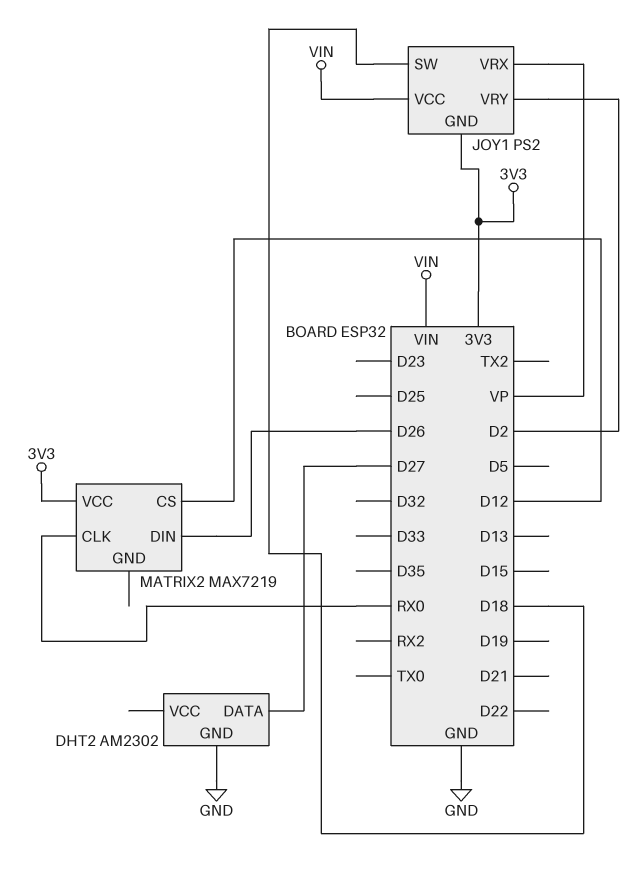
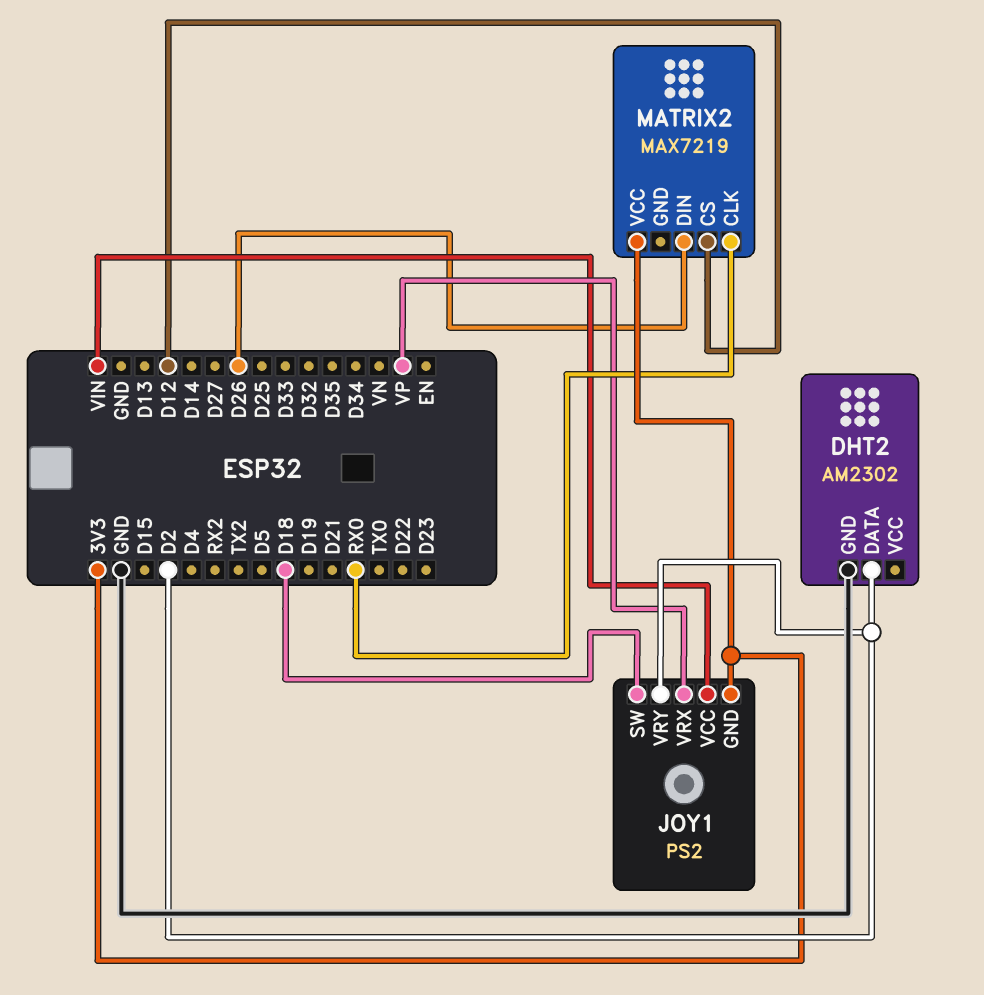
DHT2 pin DATA: D27 -> D2

